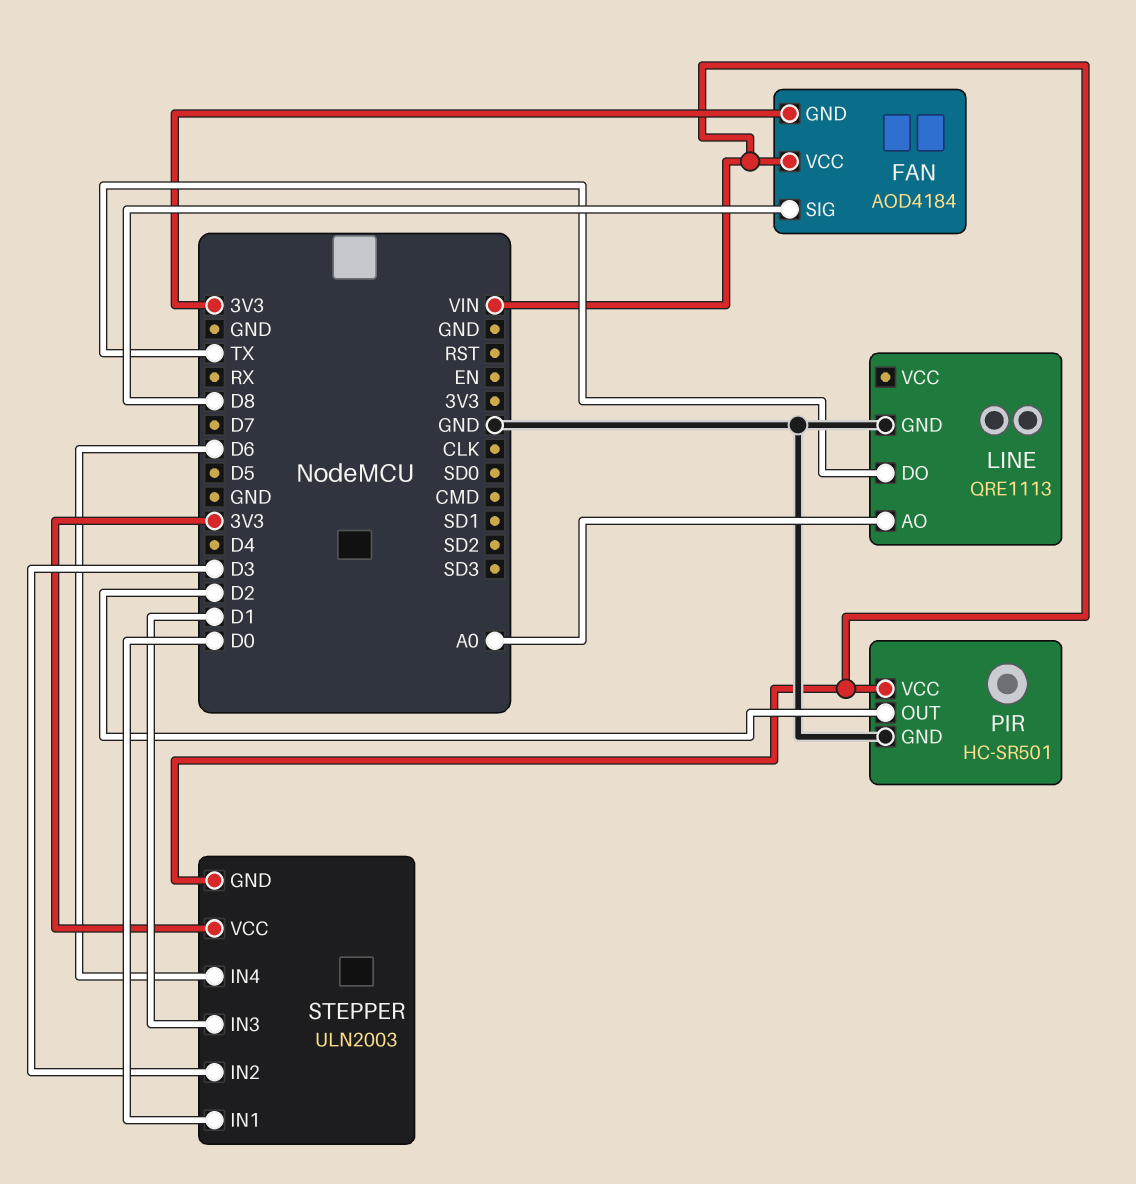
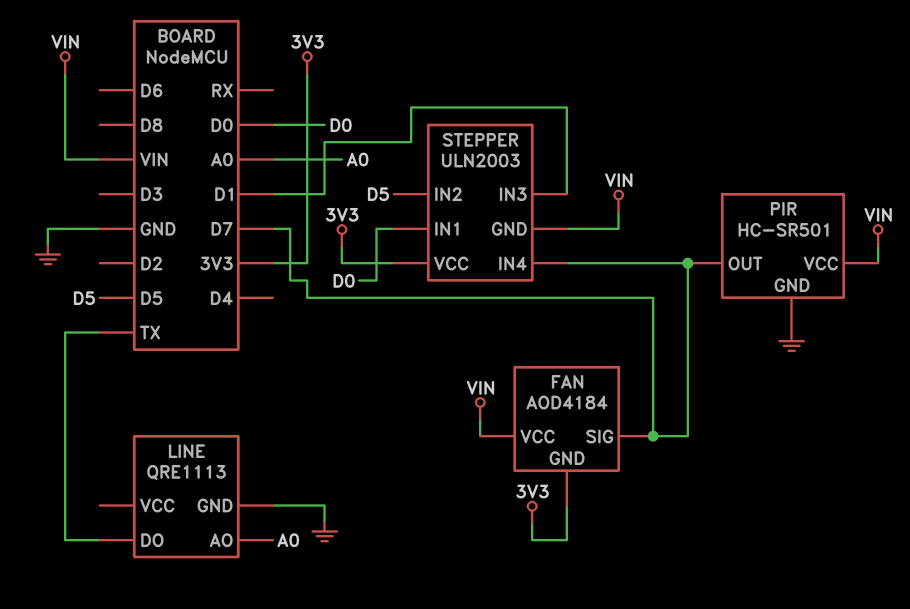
FAN pin SIG: D8 -> D7
PIR pin OUT: D2 -> D7
STEPPER pin IN2: D3 -> D5
STEPPER pin IN4: D6 -> D7

